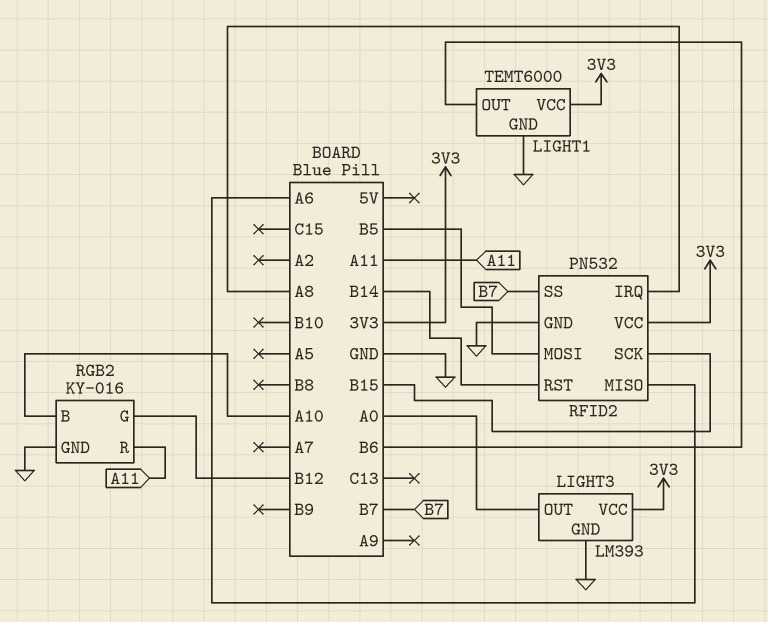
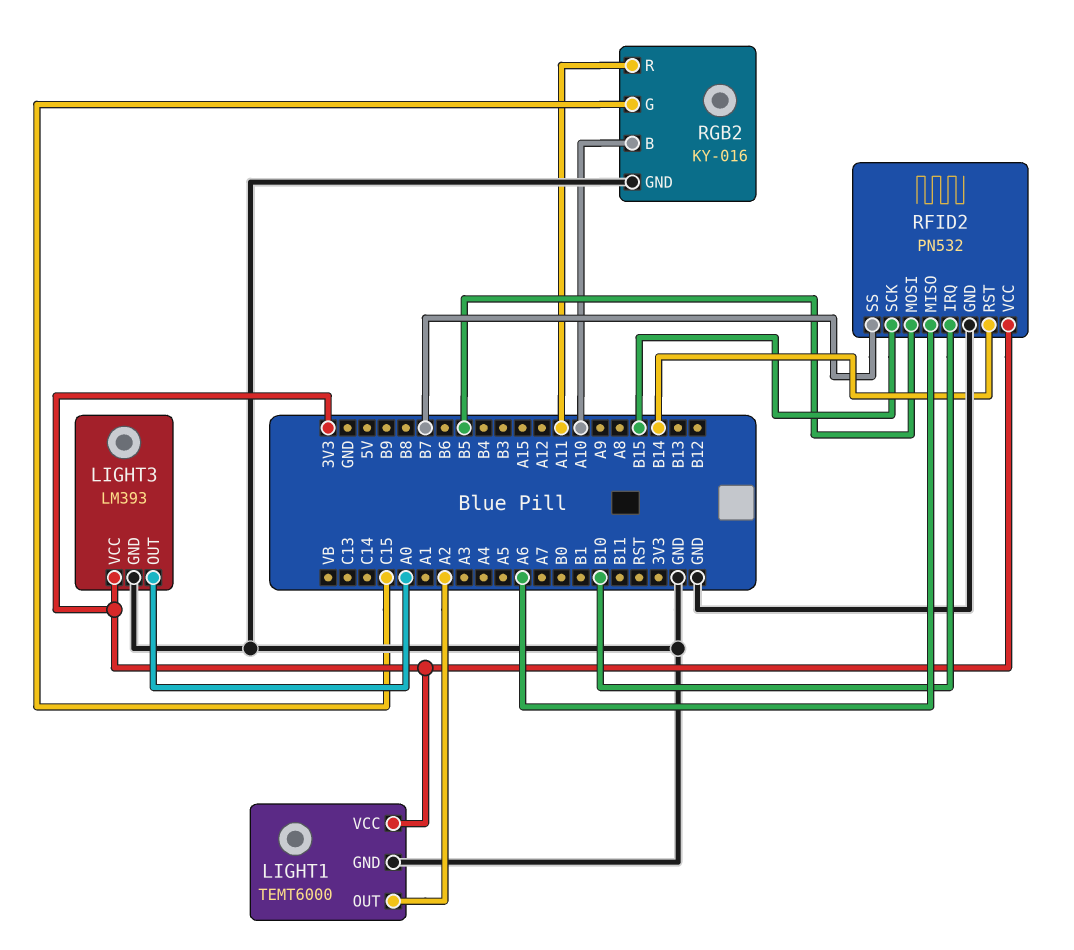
LIGHT1 pin OUT: B6 -> A2
RFID2 pin IRQ: A8 -> B10
RGB2 pin G: B12 -> C15

